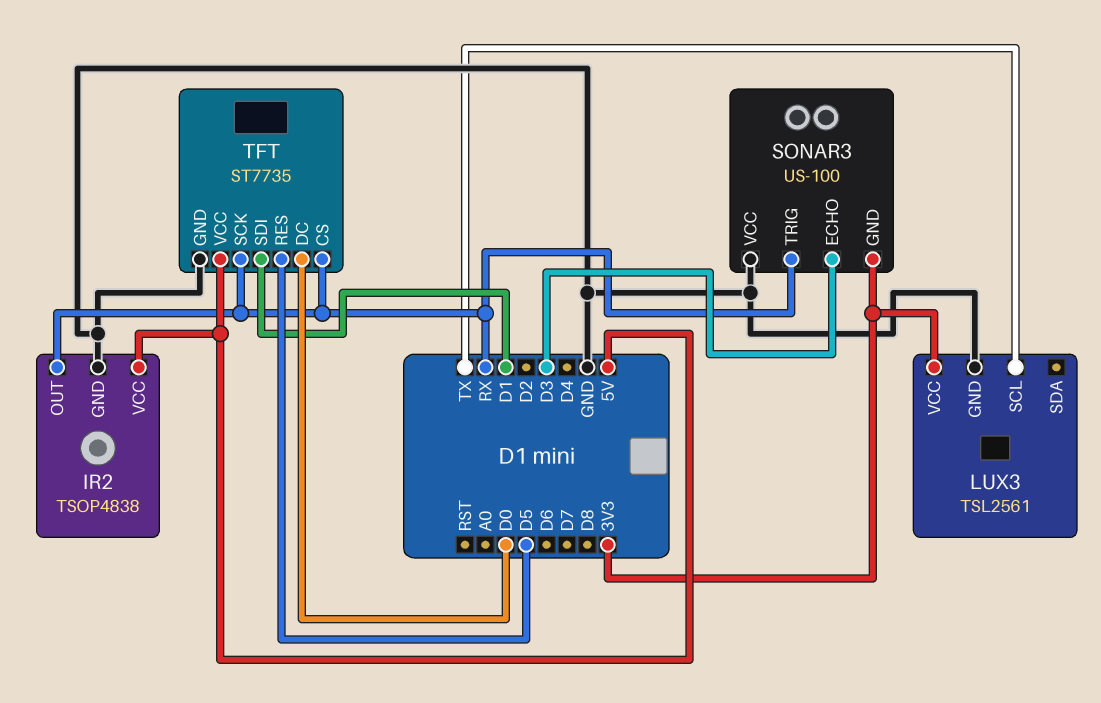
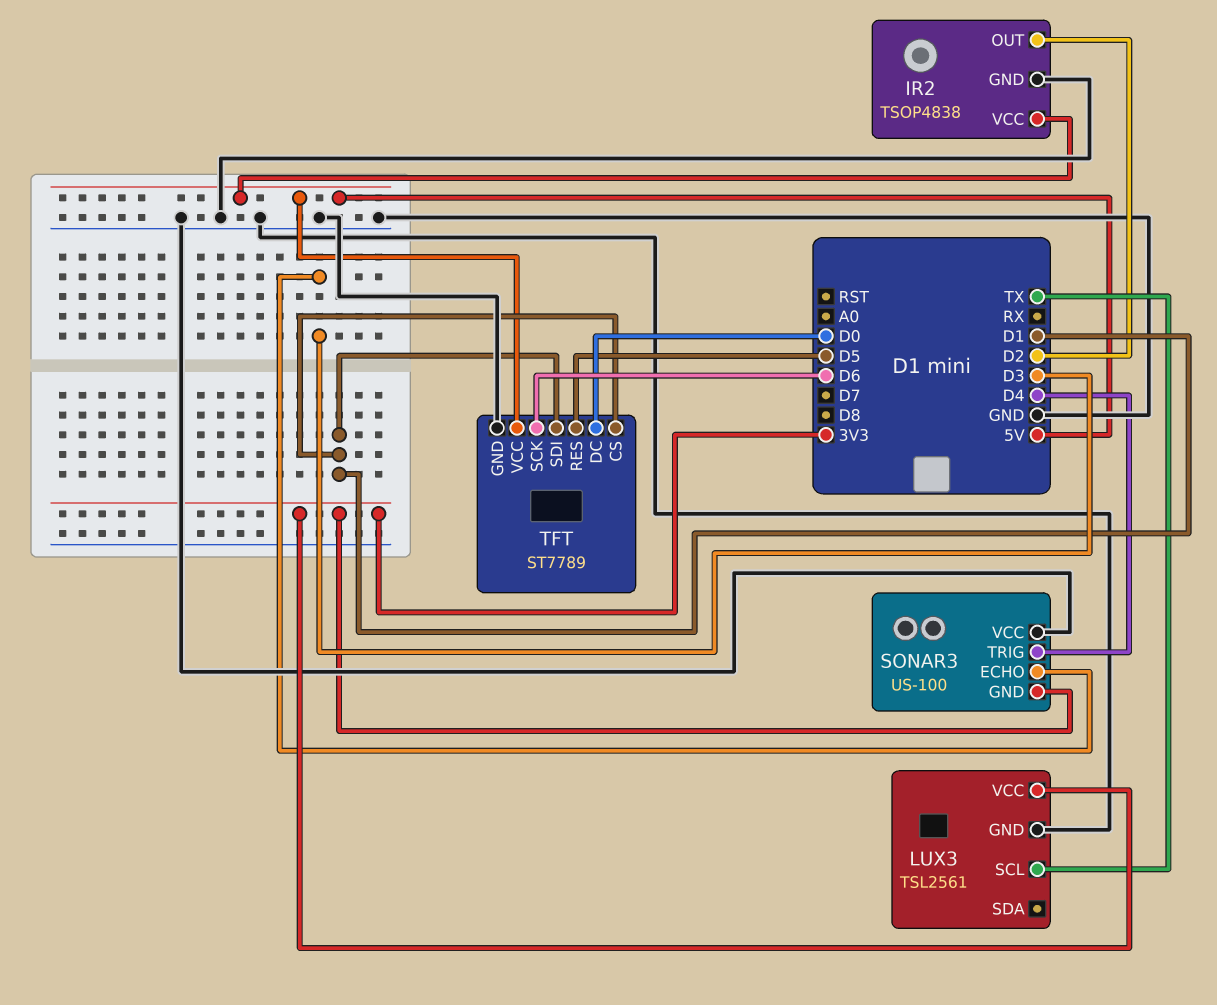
IR2 pin OUT: RX -> D2
SONAR3 pin TRIG: RX -> D4
TFT: ST7735 -> ST7789
TFT pin CS: RX -> D1
TFT pin SCK: RX -> D6

